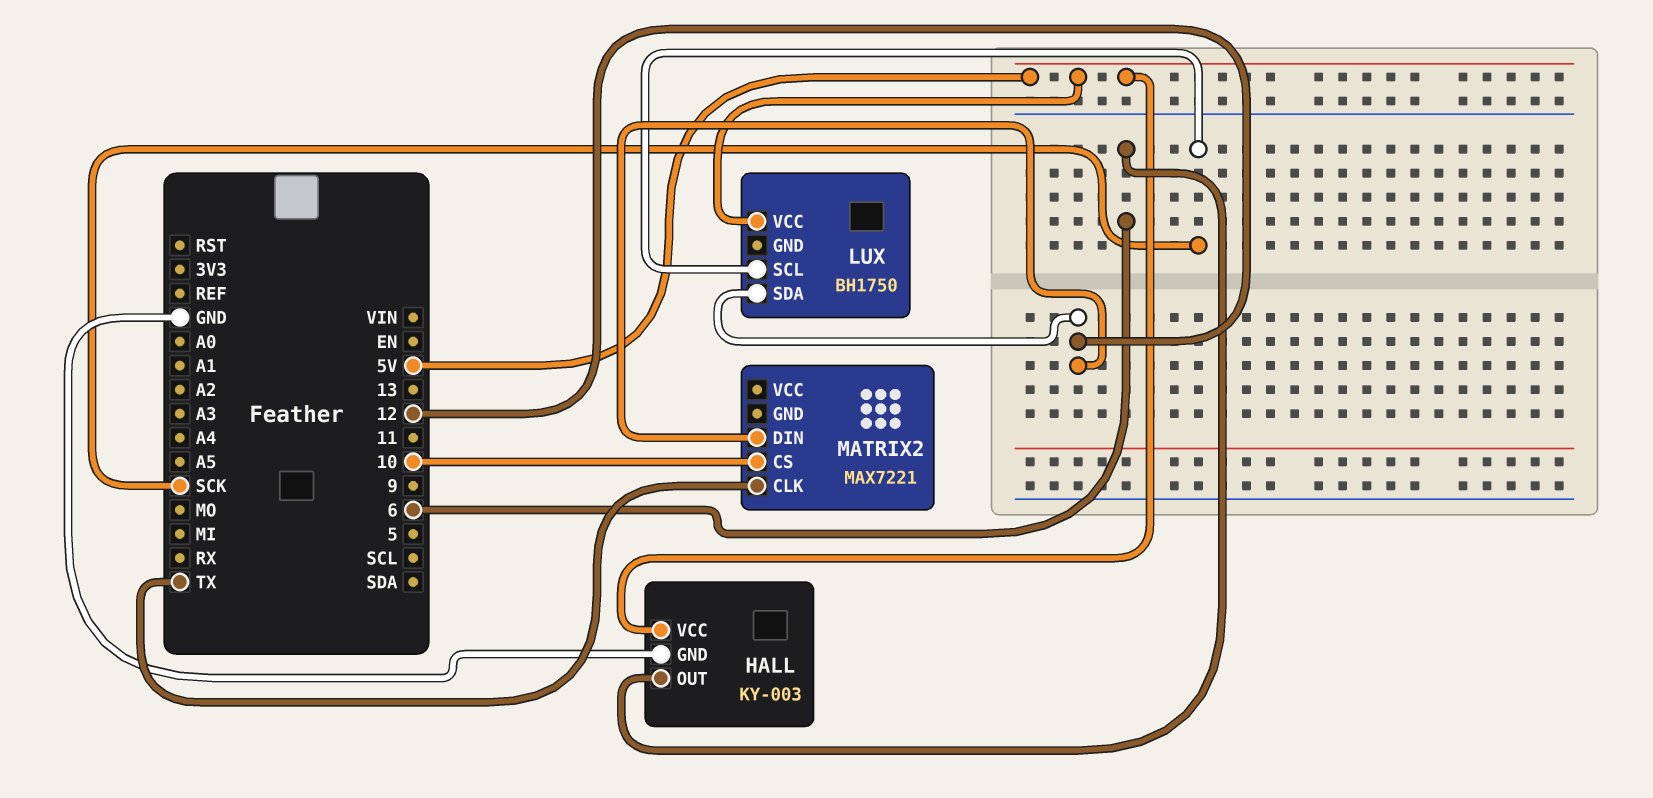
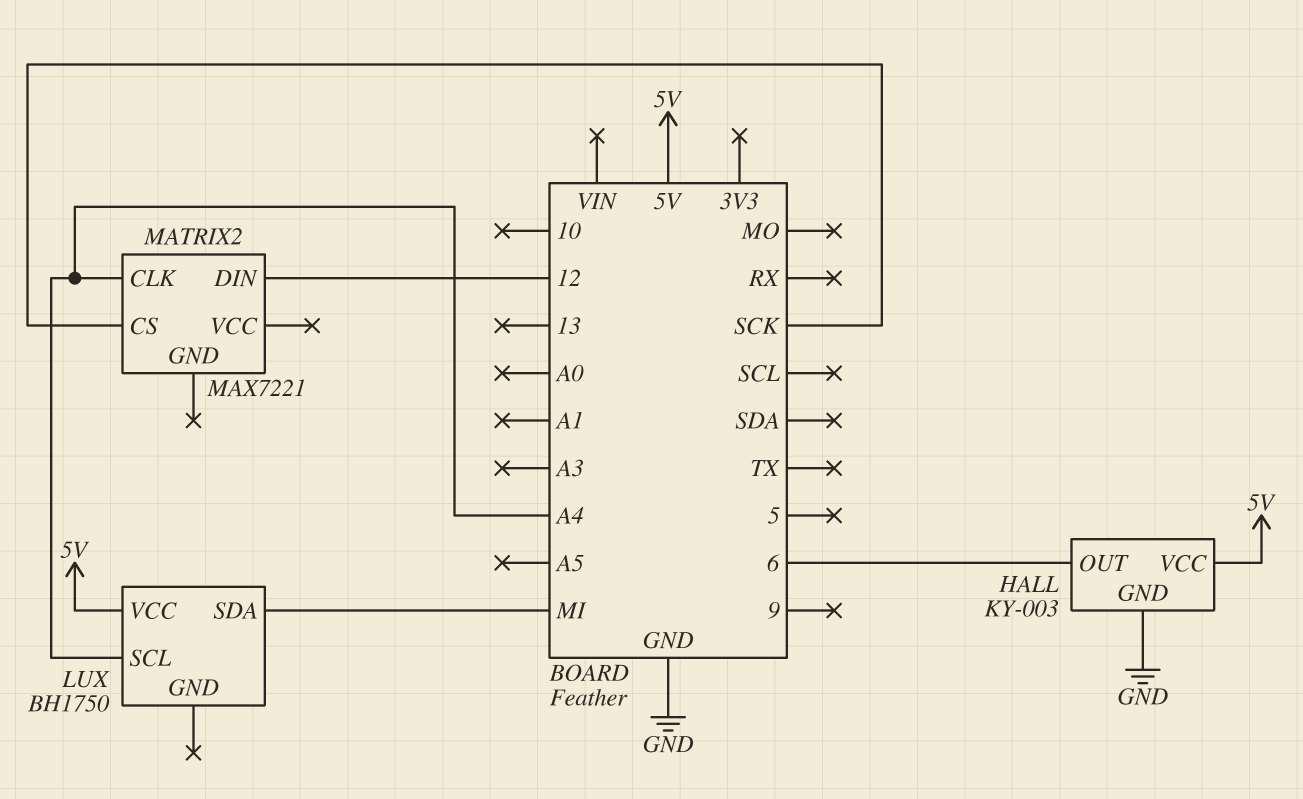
LUX pin SCL: SCK -> A4
LUX pin SDA: 12 -> MI
MATRIX2 pin CLK: TX -> A4
MATRIX2 pin CS: 10 -> SCK

